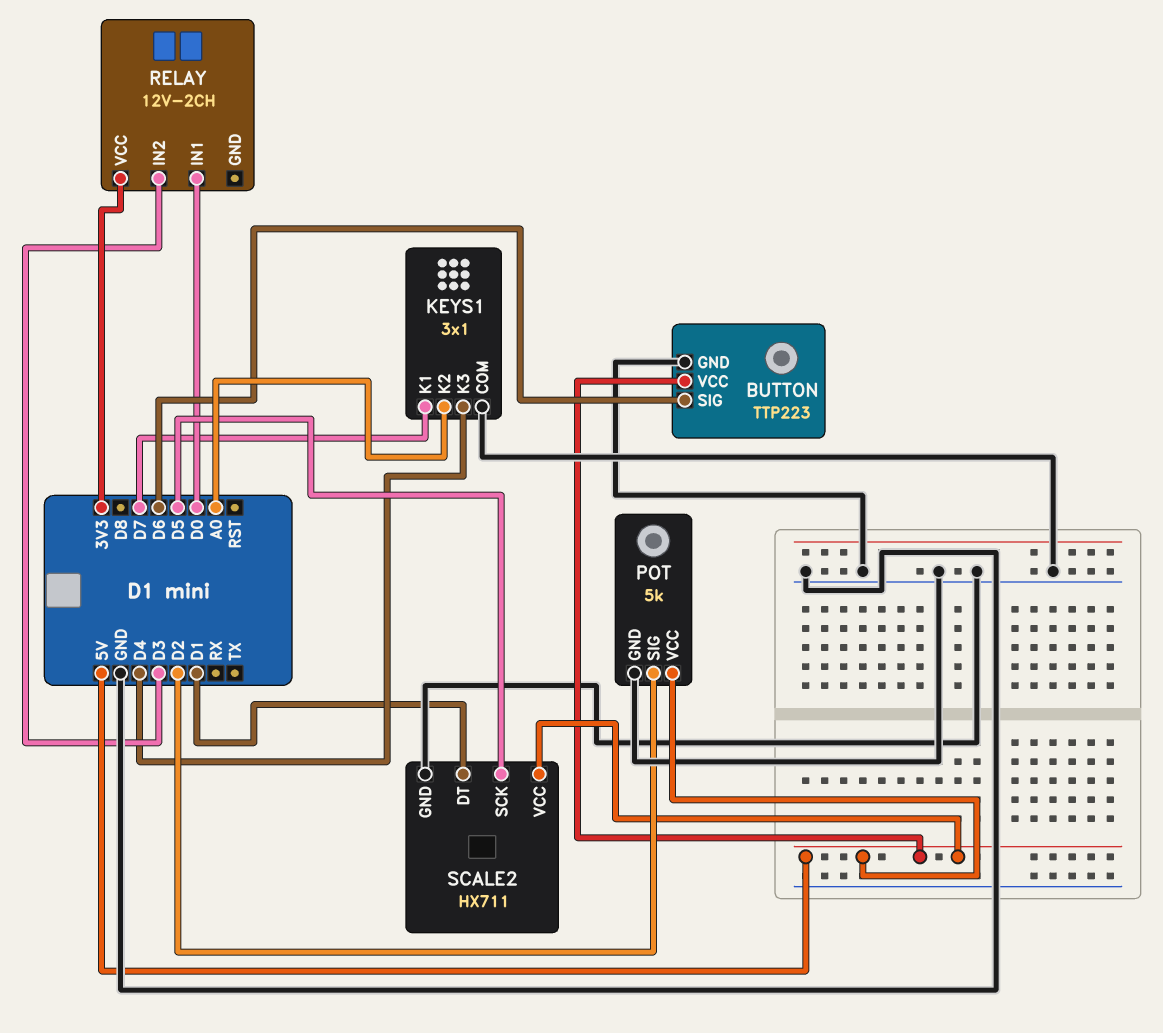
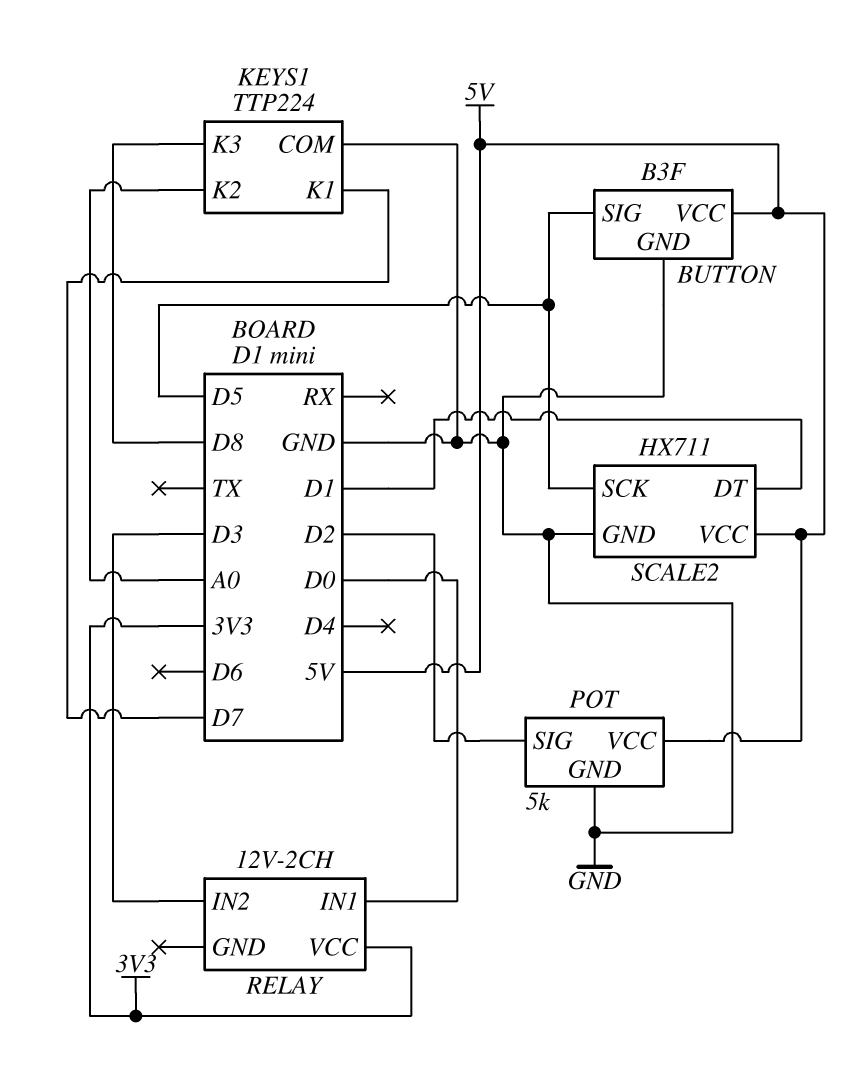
BUTTON: TTP223 -> B3F
BUTTON pin SIG: D6 -> D5
KEYS1: 3x1 -> TTP224
KEYS1 pin K3: D4 -> D8

